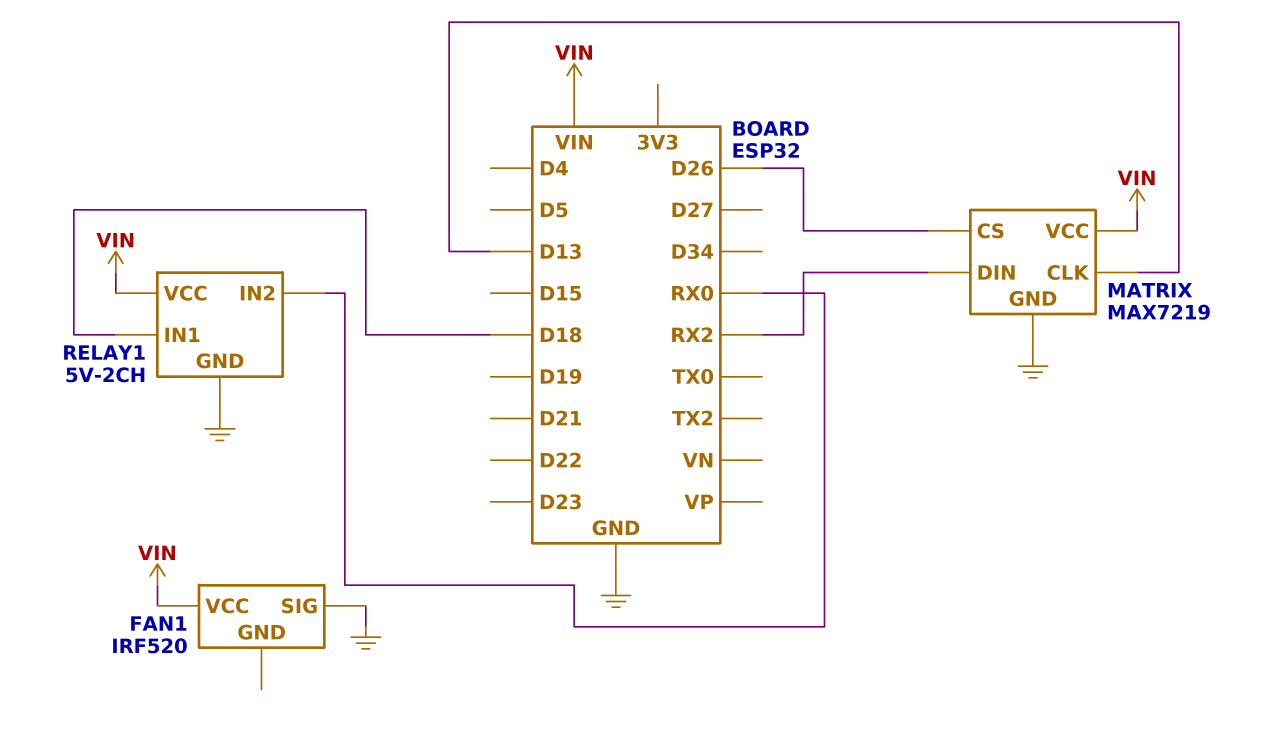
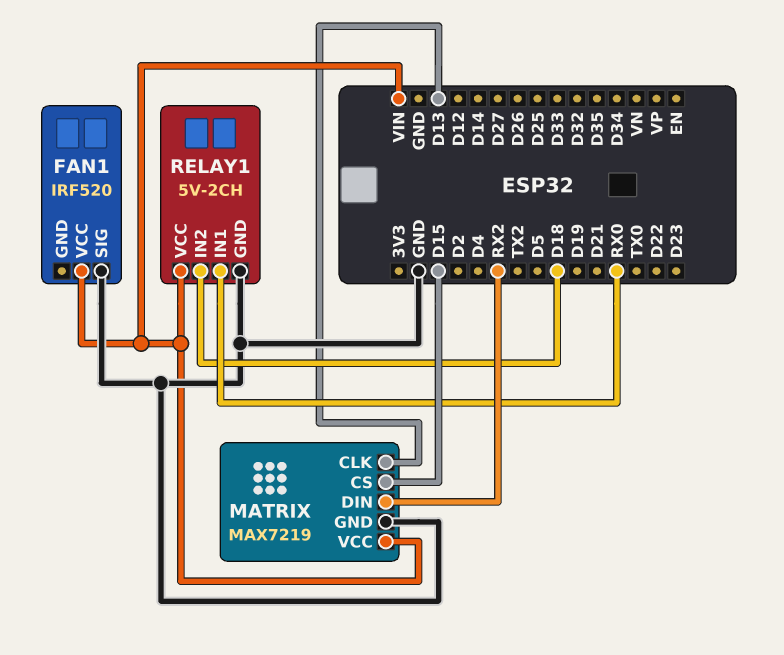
MATRIX pin CS: D26 -> D15
RELAY1 pin IN1: D18 -> RX0
RELAY1 pin IN2: RX0 -> D18

